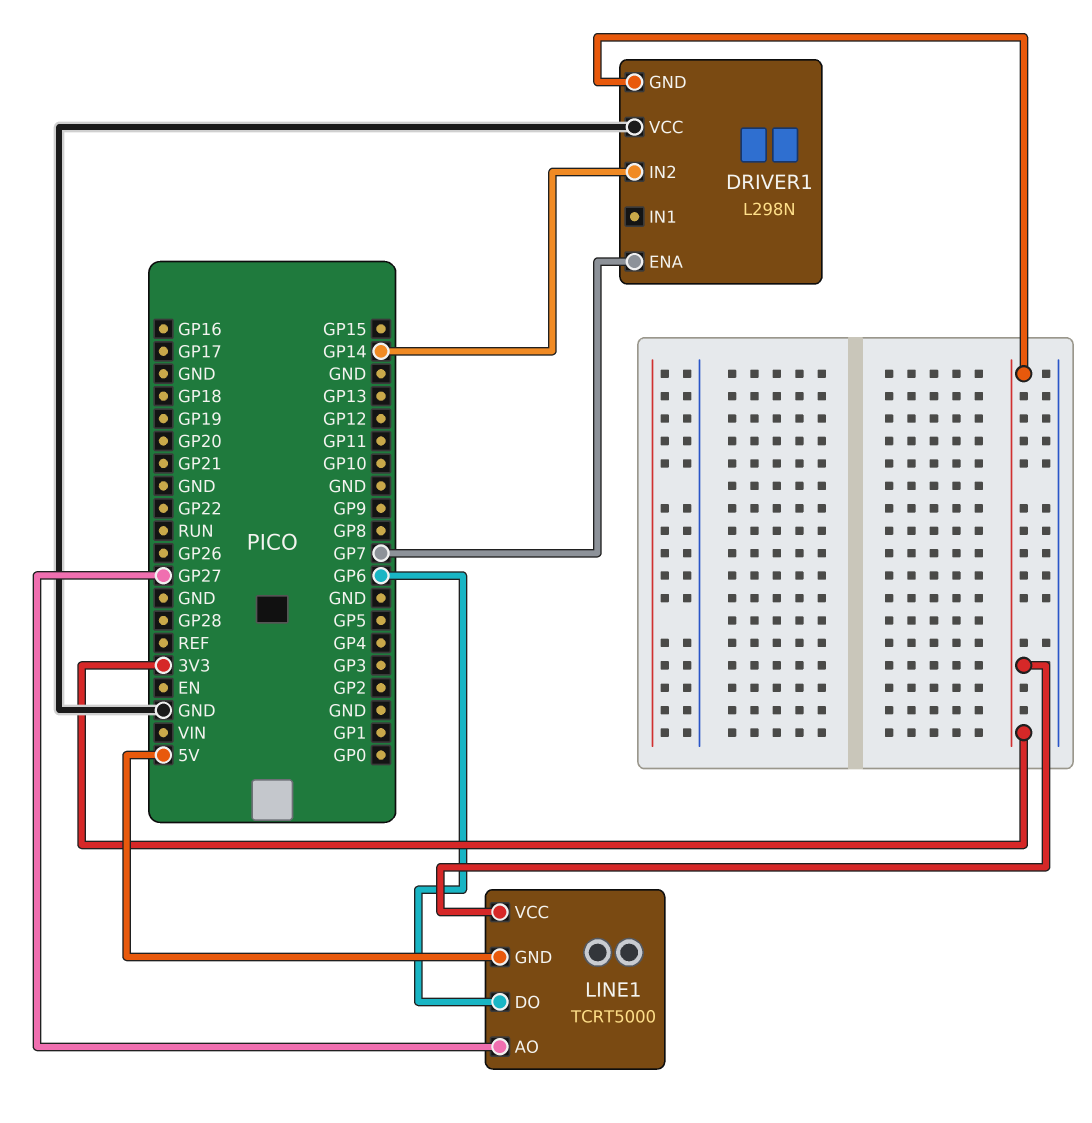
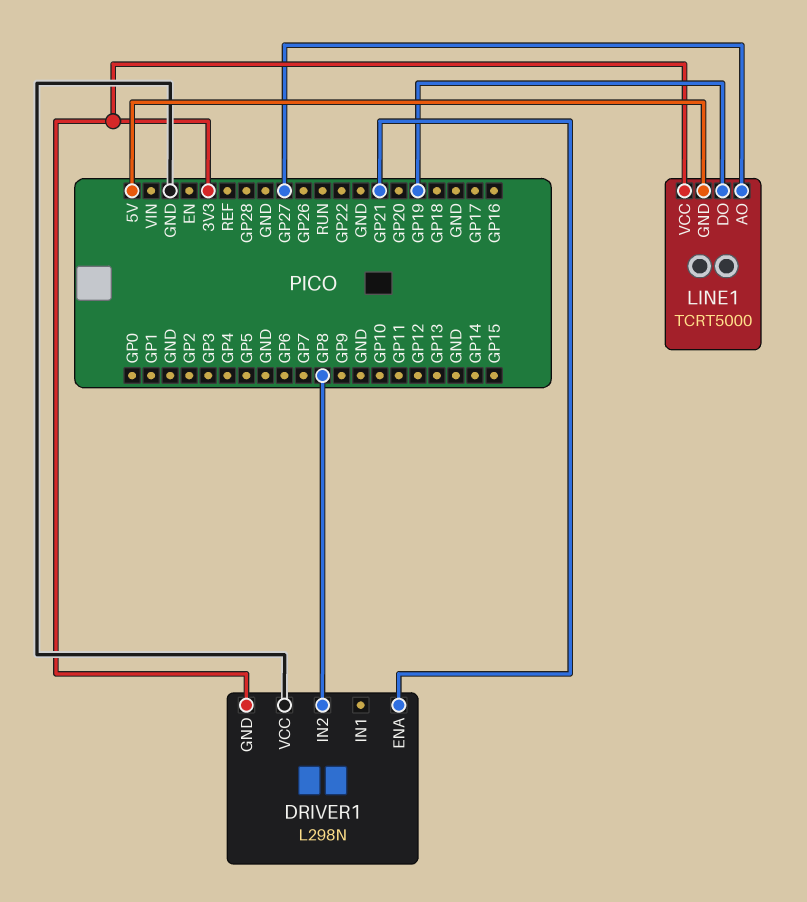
DRIVER1 pin ENA: GP7 -> GP21
DRIVER1 pin IN2: GP14 -> GP8
LINE1 pin DO: GP6 -> GP19

